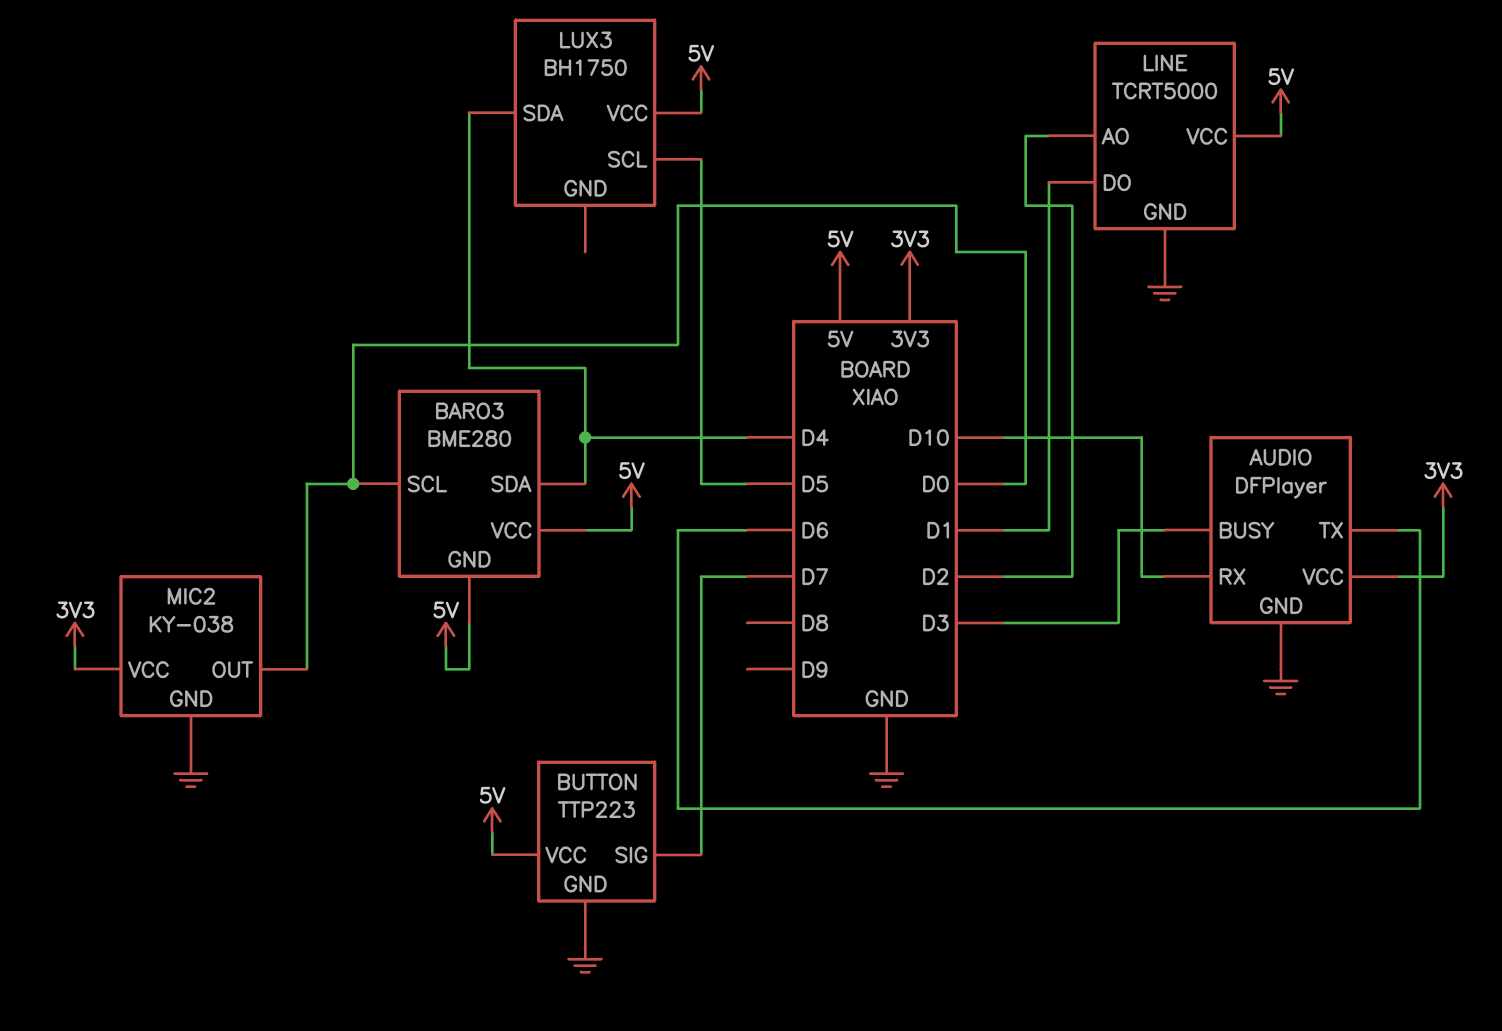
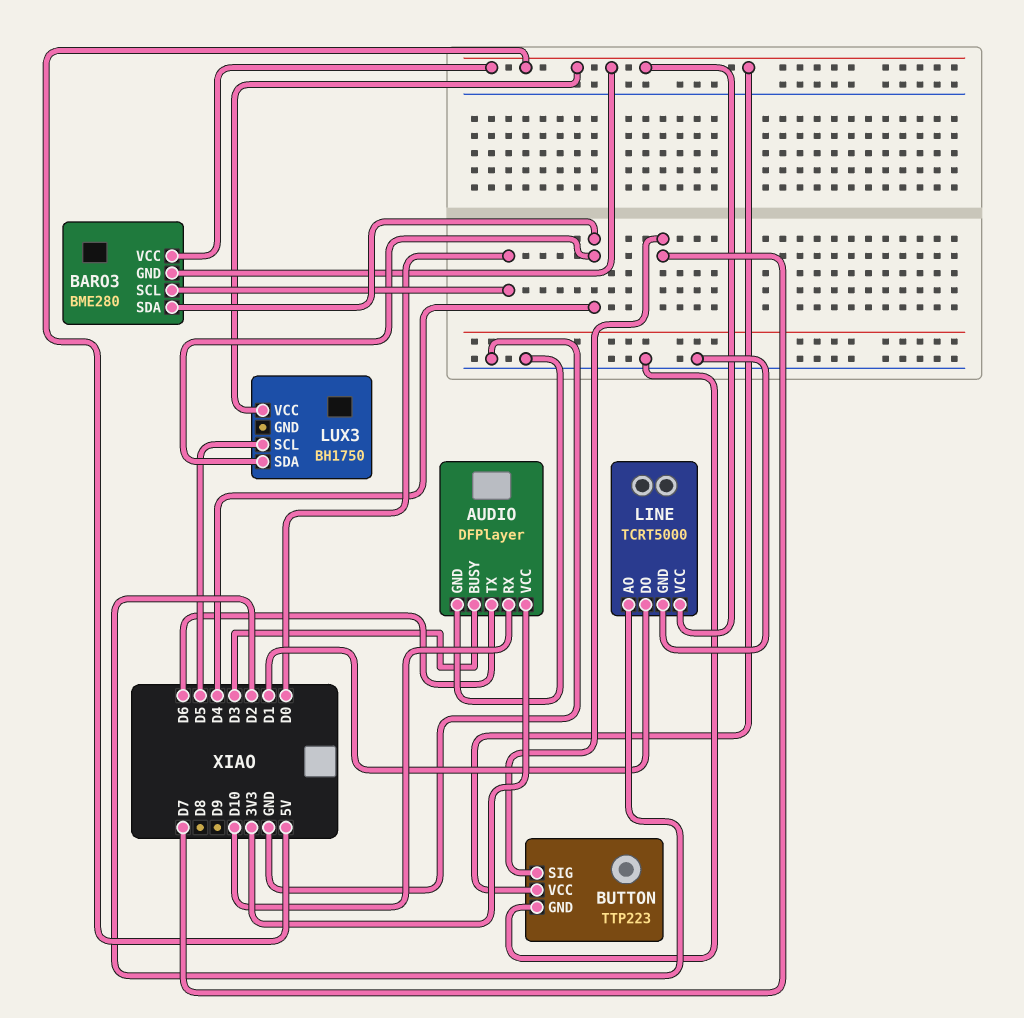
MIC2: KY-038 -> none
MIC2 pin GND: GND -> none
MIC2 pin OUT: D0 -> none
MIC2 pin VCC: 3V3 -> none

